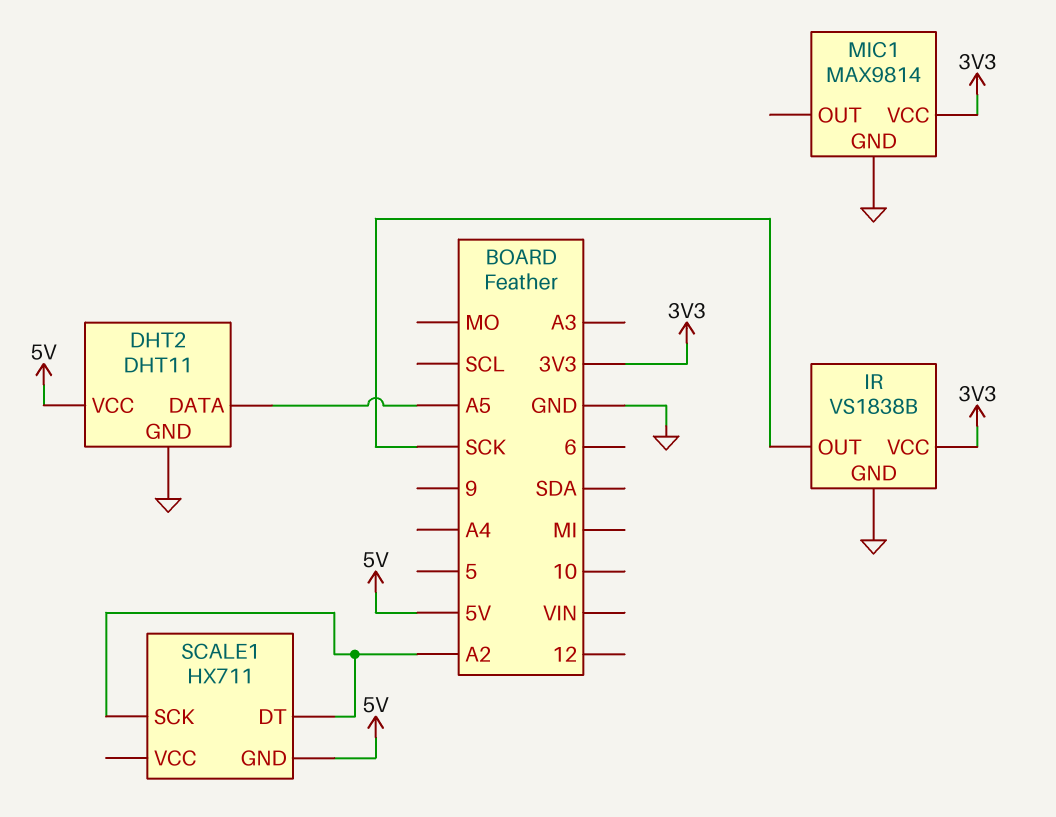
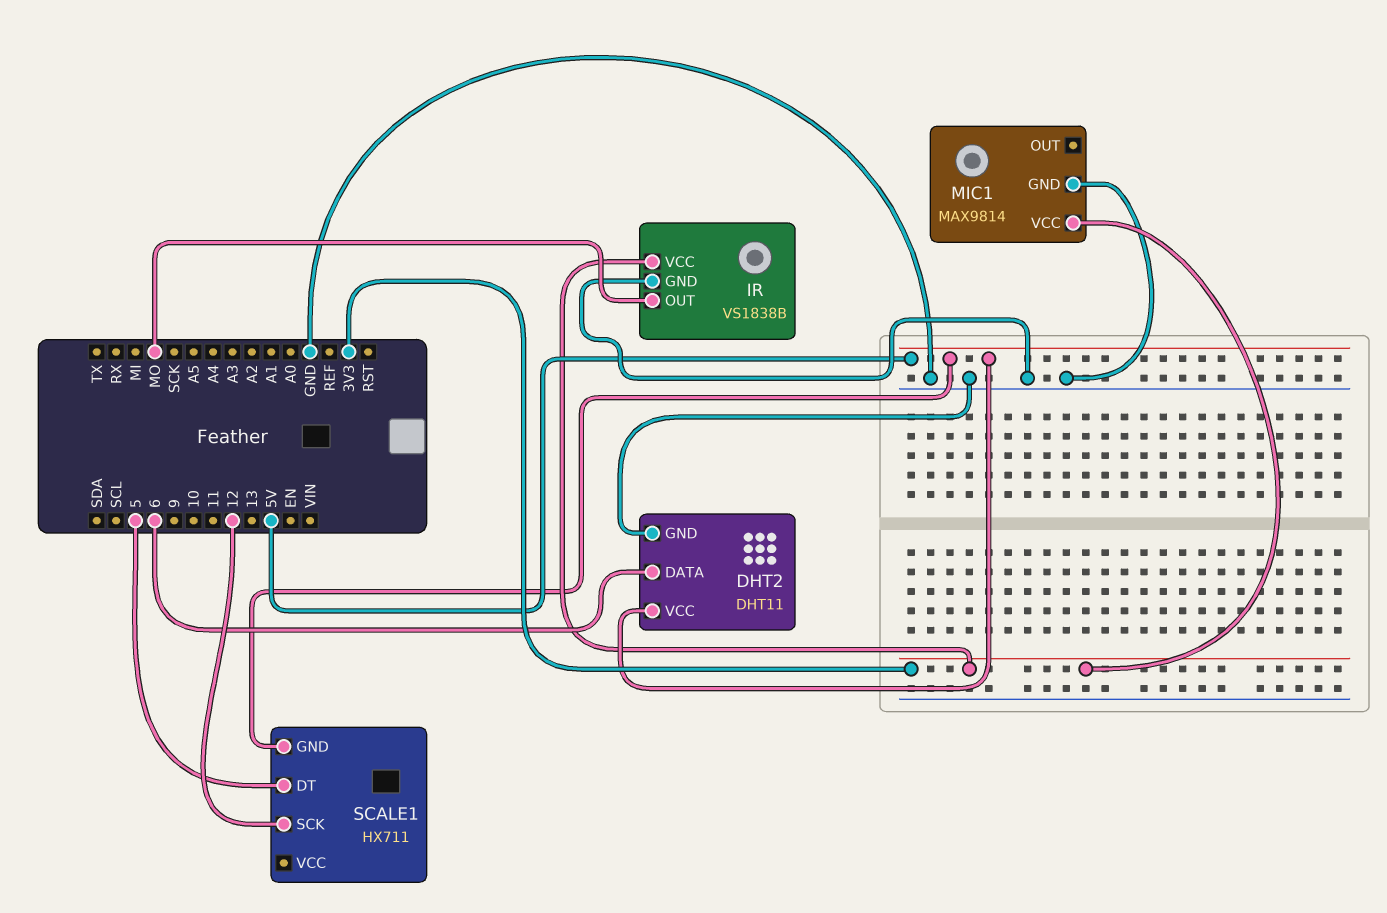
DHT2 pin DATA: A5 -> 6
IR pin OUT: SCK -> MO
SCALE1 pin DT: A2 -> 5
SCALE1 pin SCK: A2 -> 12

